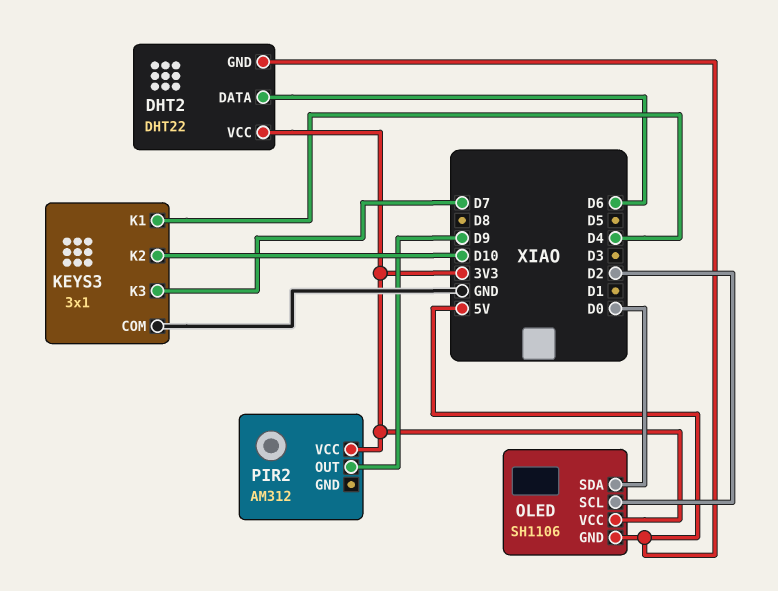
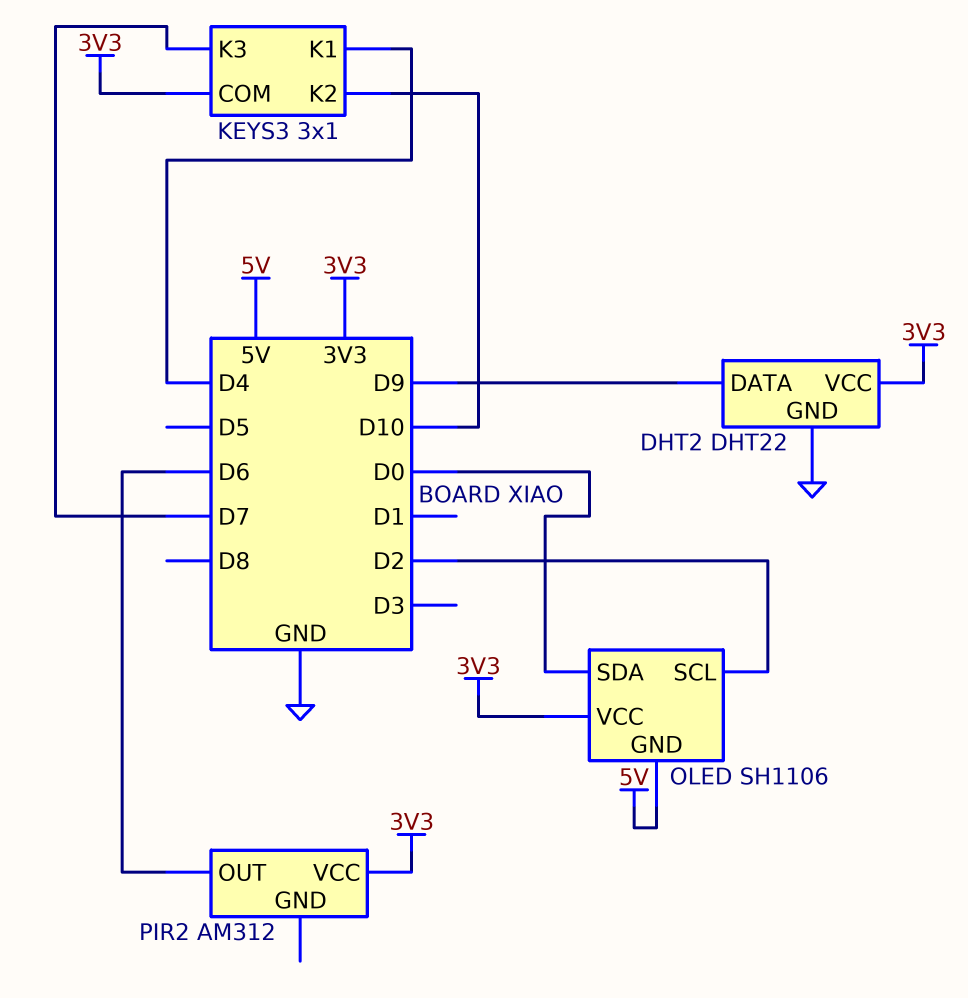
DHT2 pin DATA: D6 -> D9
DHT2 pin GND: 5V -> GND
KEYS3 pin COM: GND -> 3V3
PIR2 pin OUT: D9 -> D6

